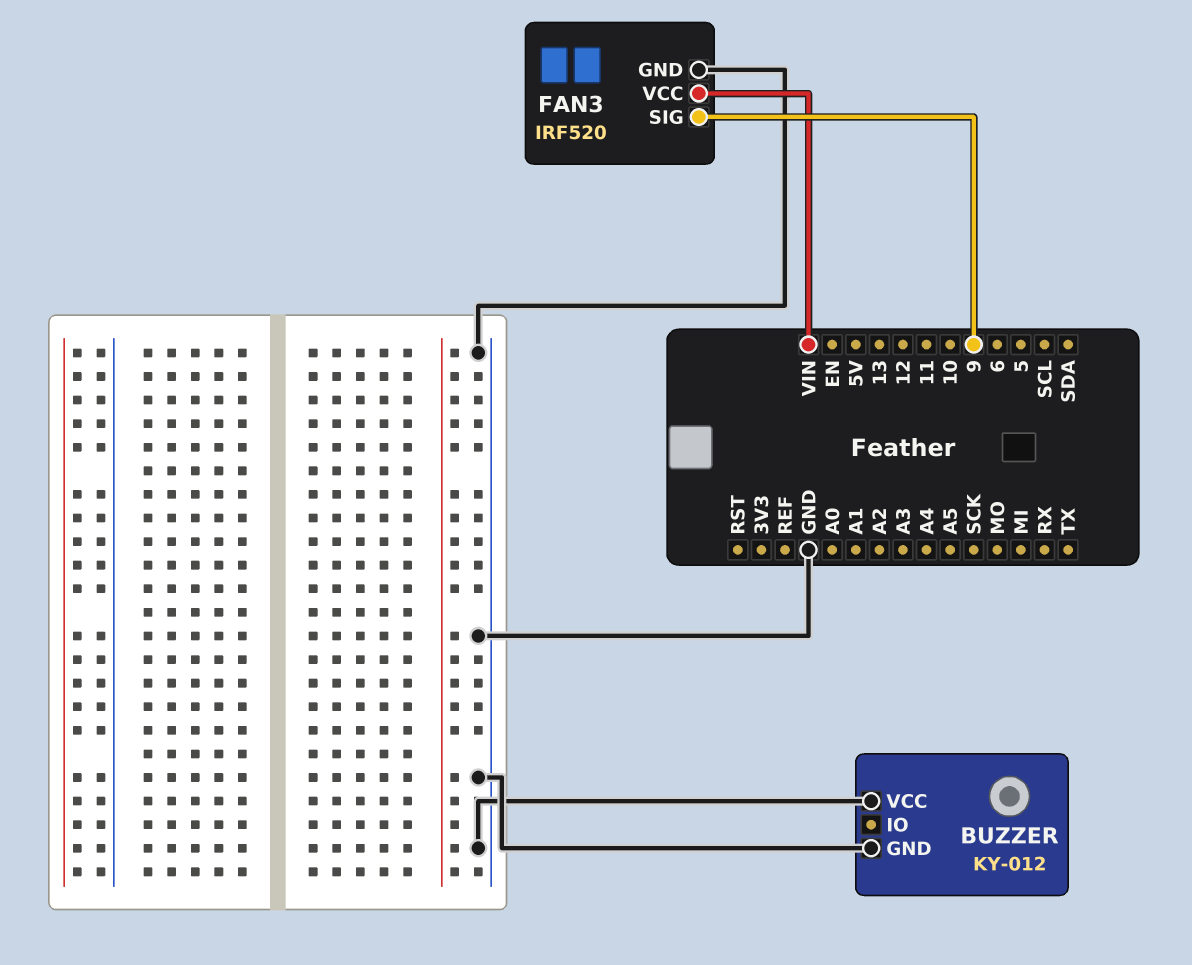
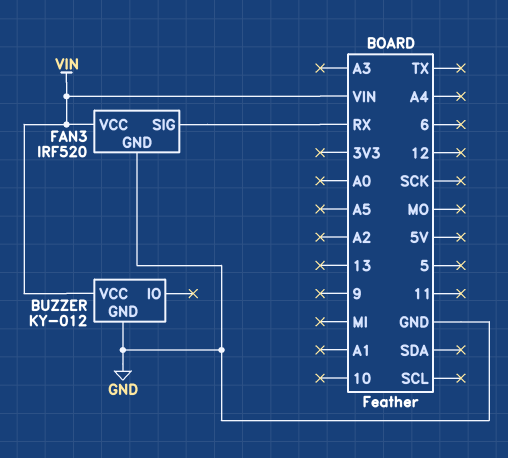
BUZZER pin VCC: GND -> VIN
FAN3 pin SIG: 9 -> RX

